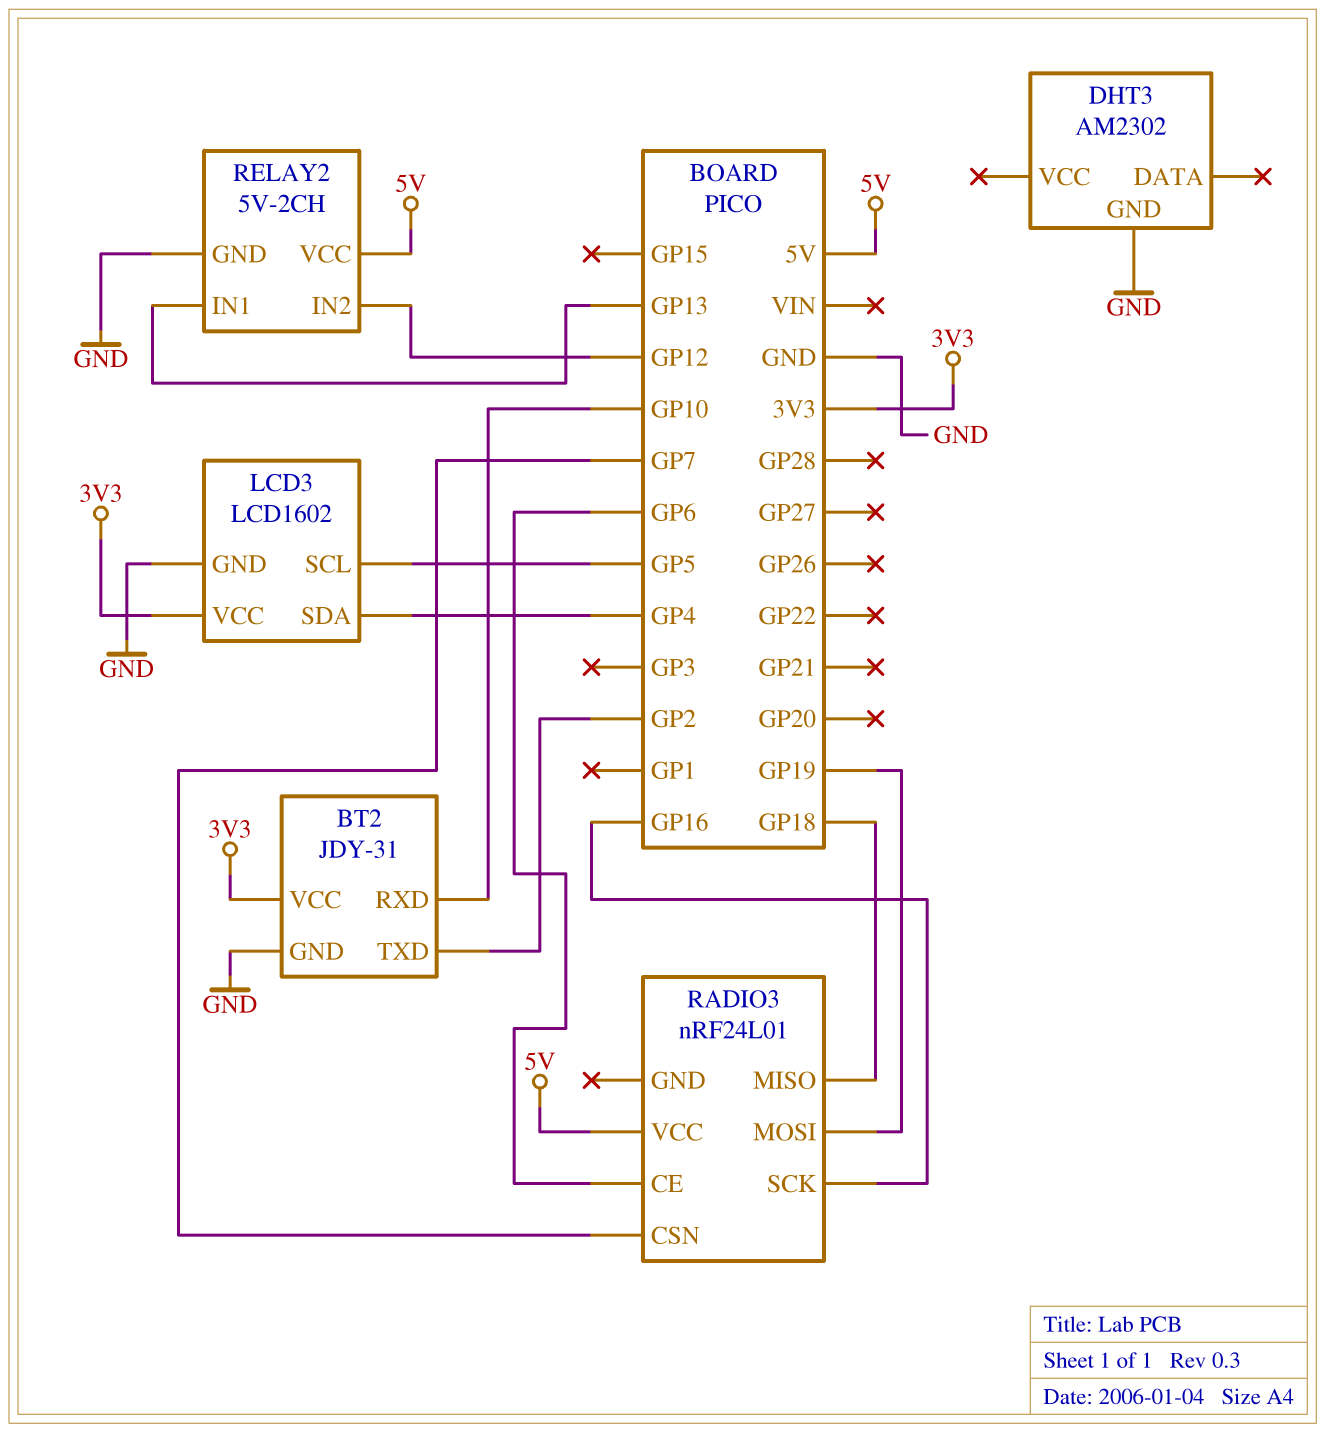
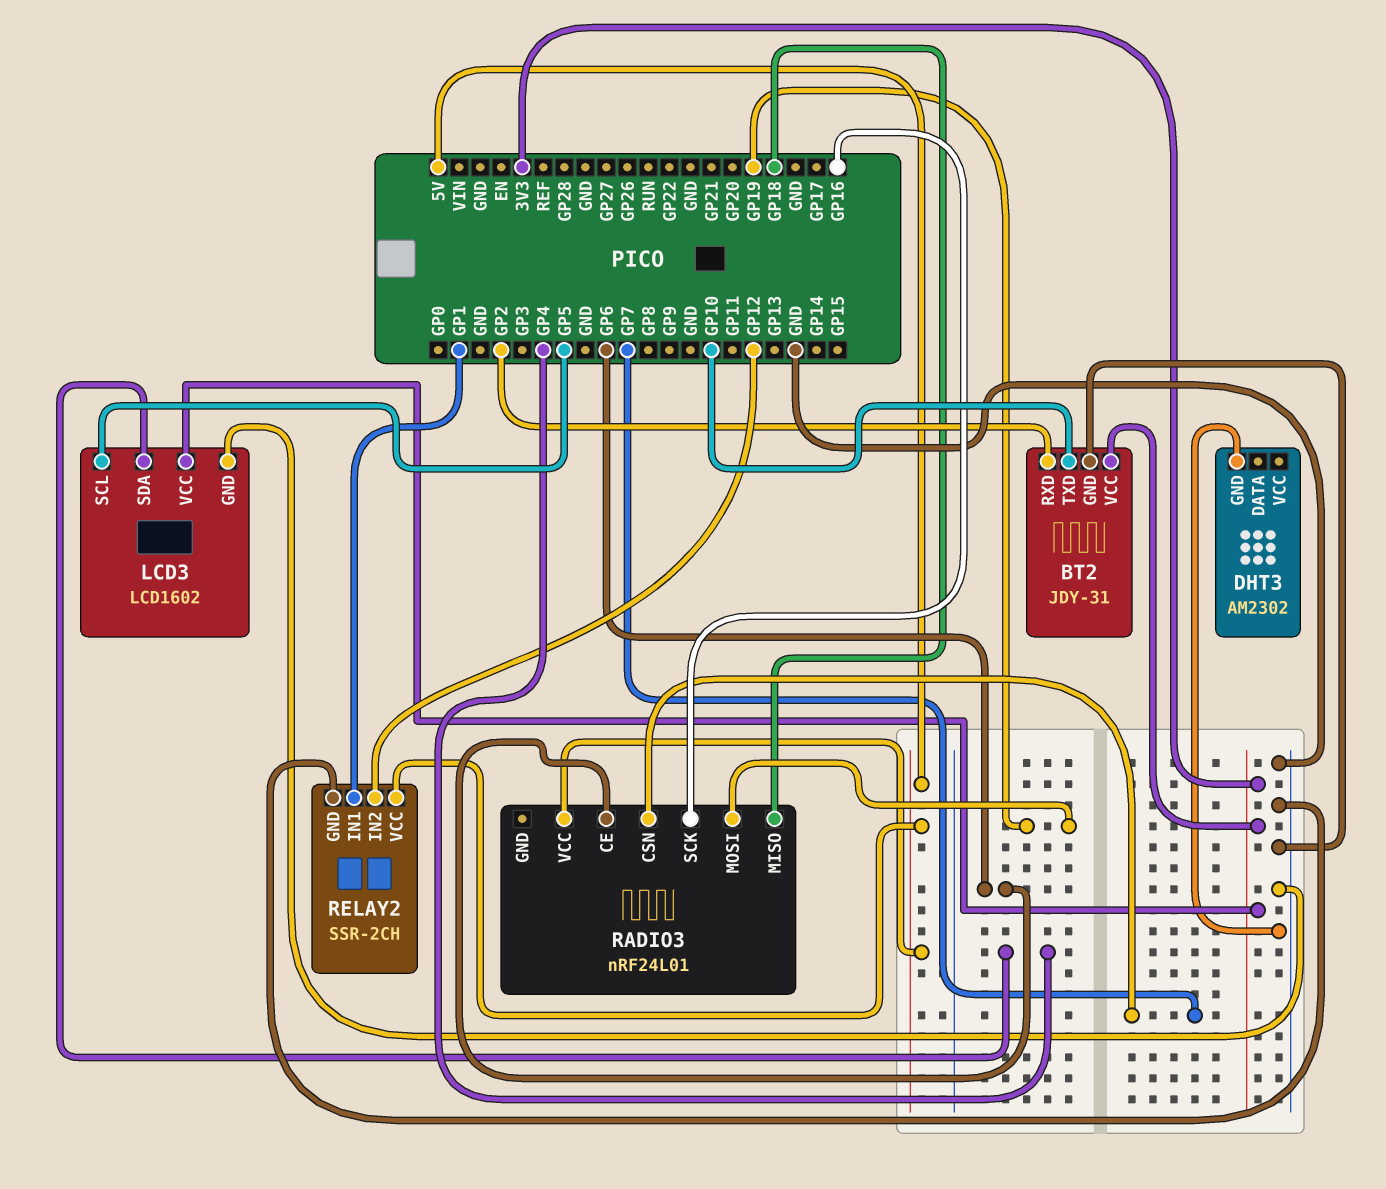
BT2 pin RXD: GP10 -> GP2
BT2 pin TXD: GP2 -> GP10
RELAY2: 5V-2CH -> SSR-2CH
RELAY2 pin IN1: GP13 -> GP1

